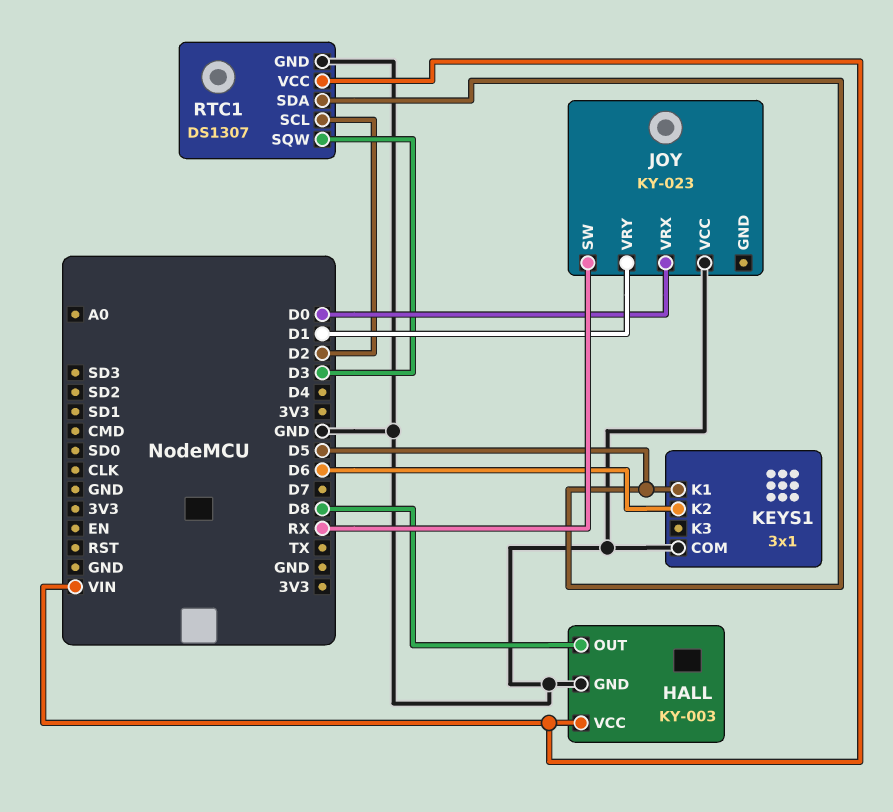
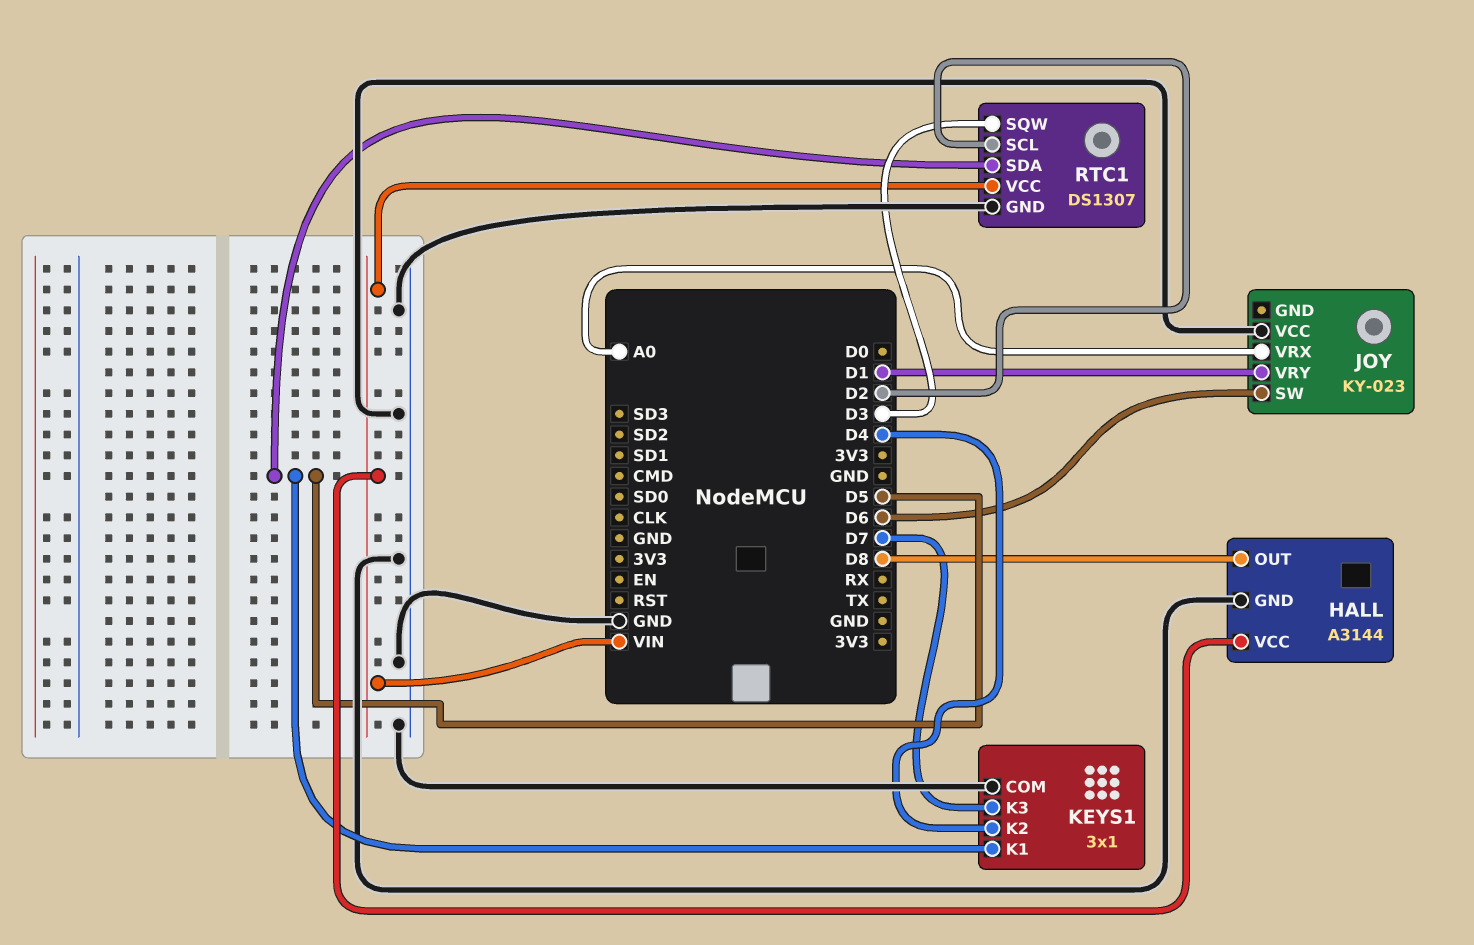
HALL: KY-003 -> A3144
JOY pin SW: RX -> D6
JOY pin VRX: D0 -> A0
KEYS1 pin K2: D6 -> D4
KEYS1 pin K3: none -> D7

